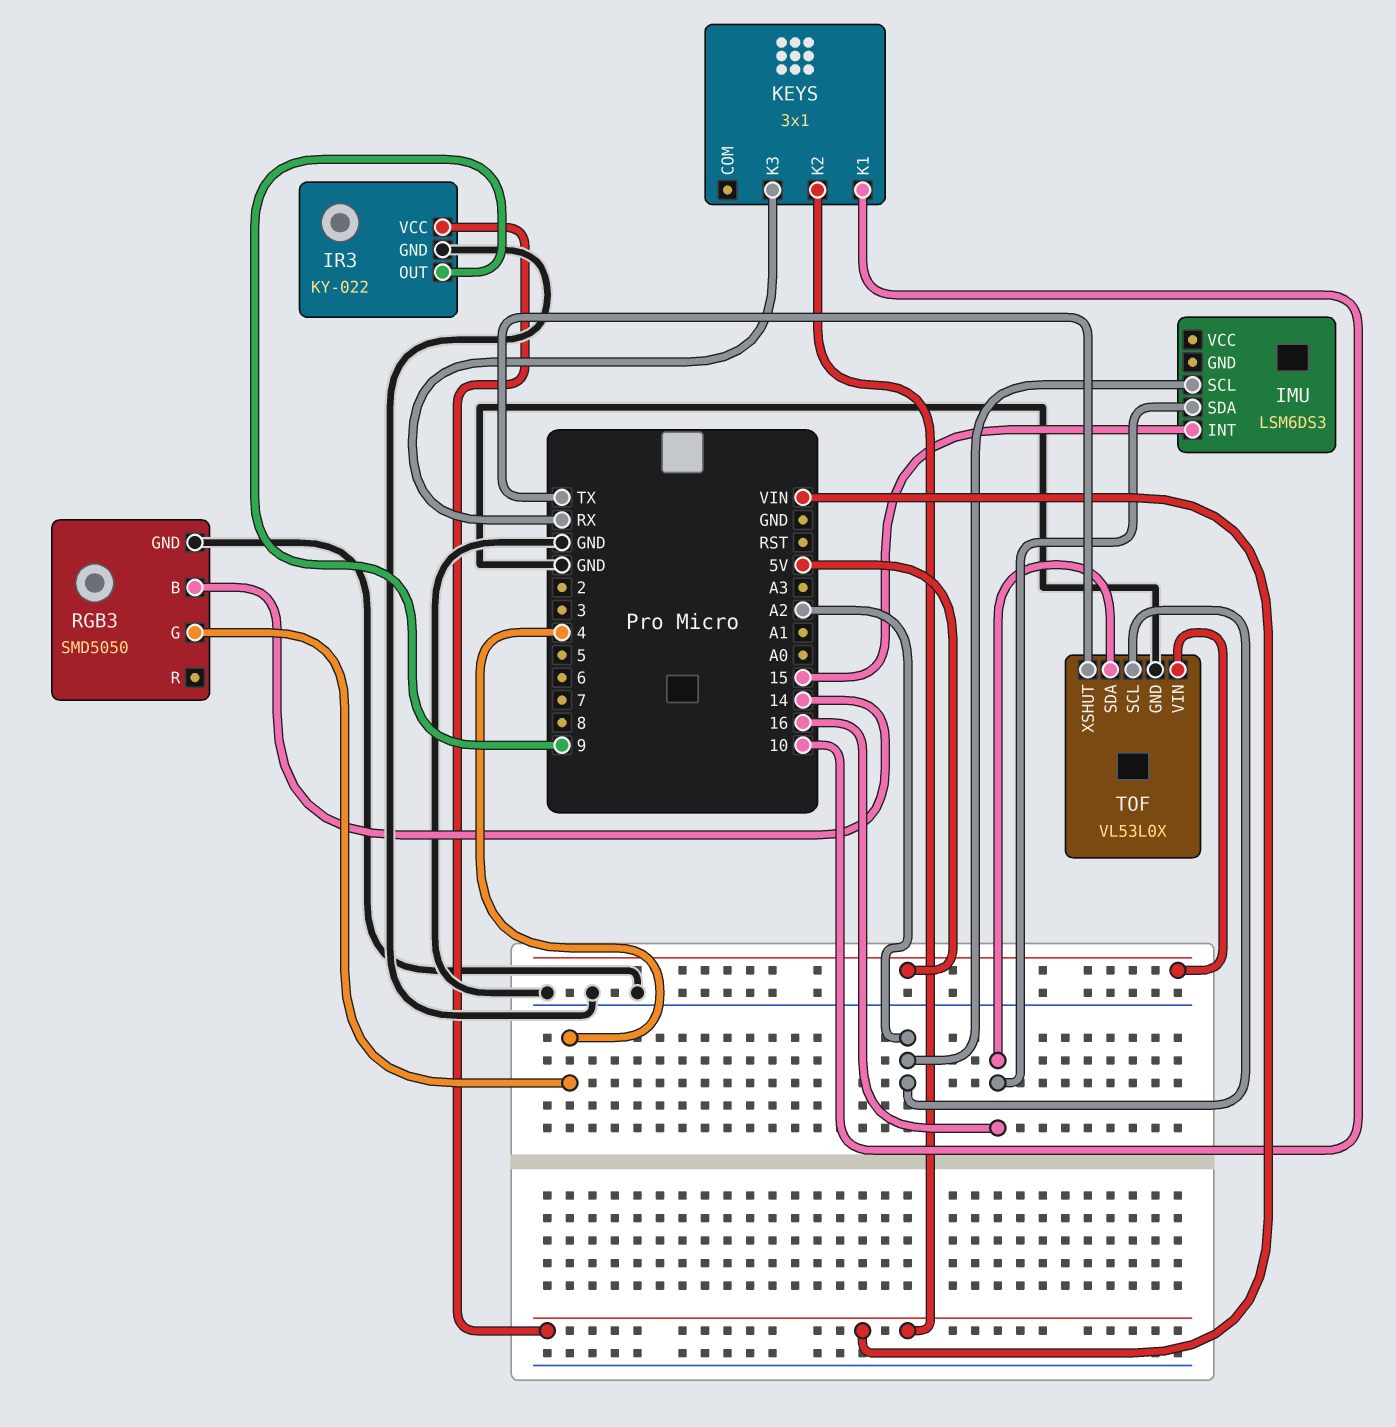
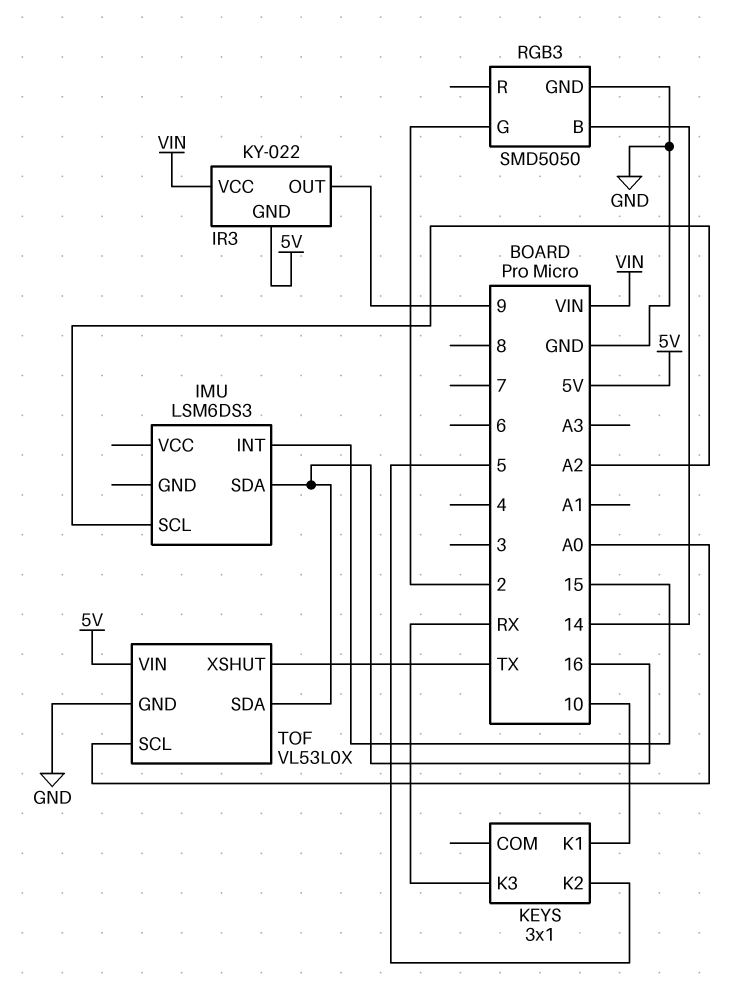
IR3 pin GND: GND -> 5V
KEYS pin K2: VIN -> 5
RGB3 pin G: 4 -> 2
TOF pin SCL: A2 -> A0

